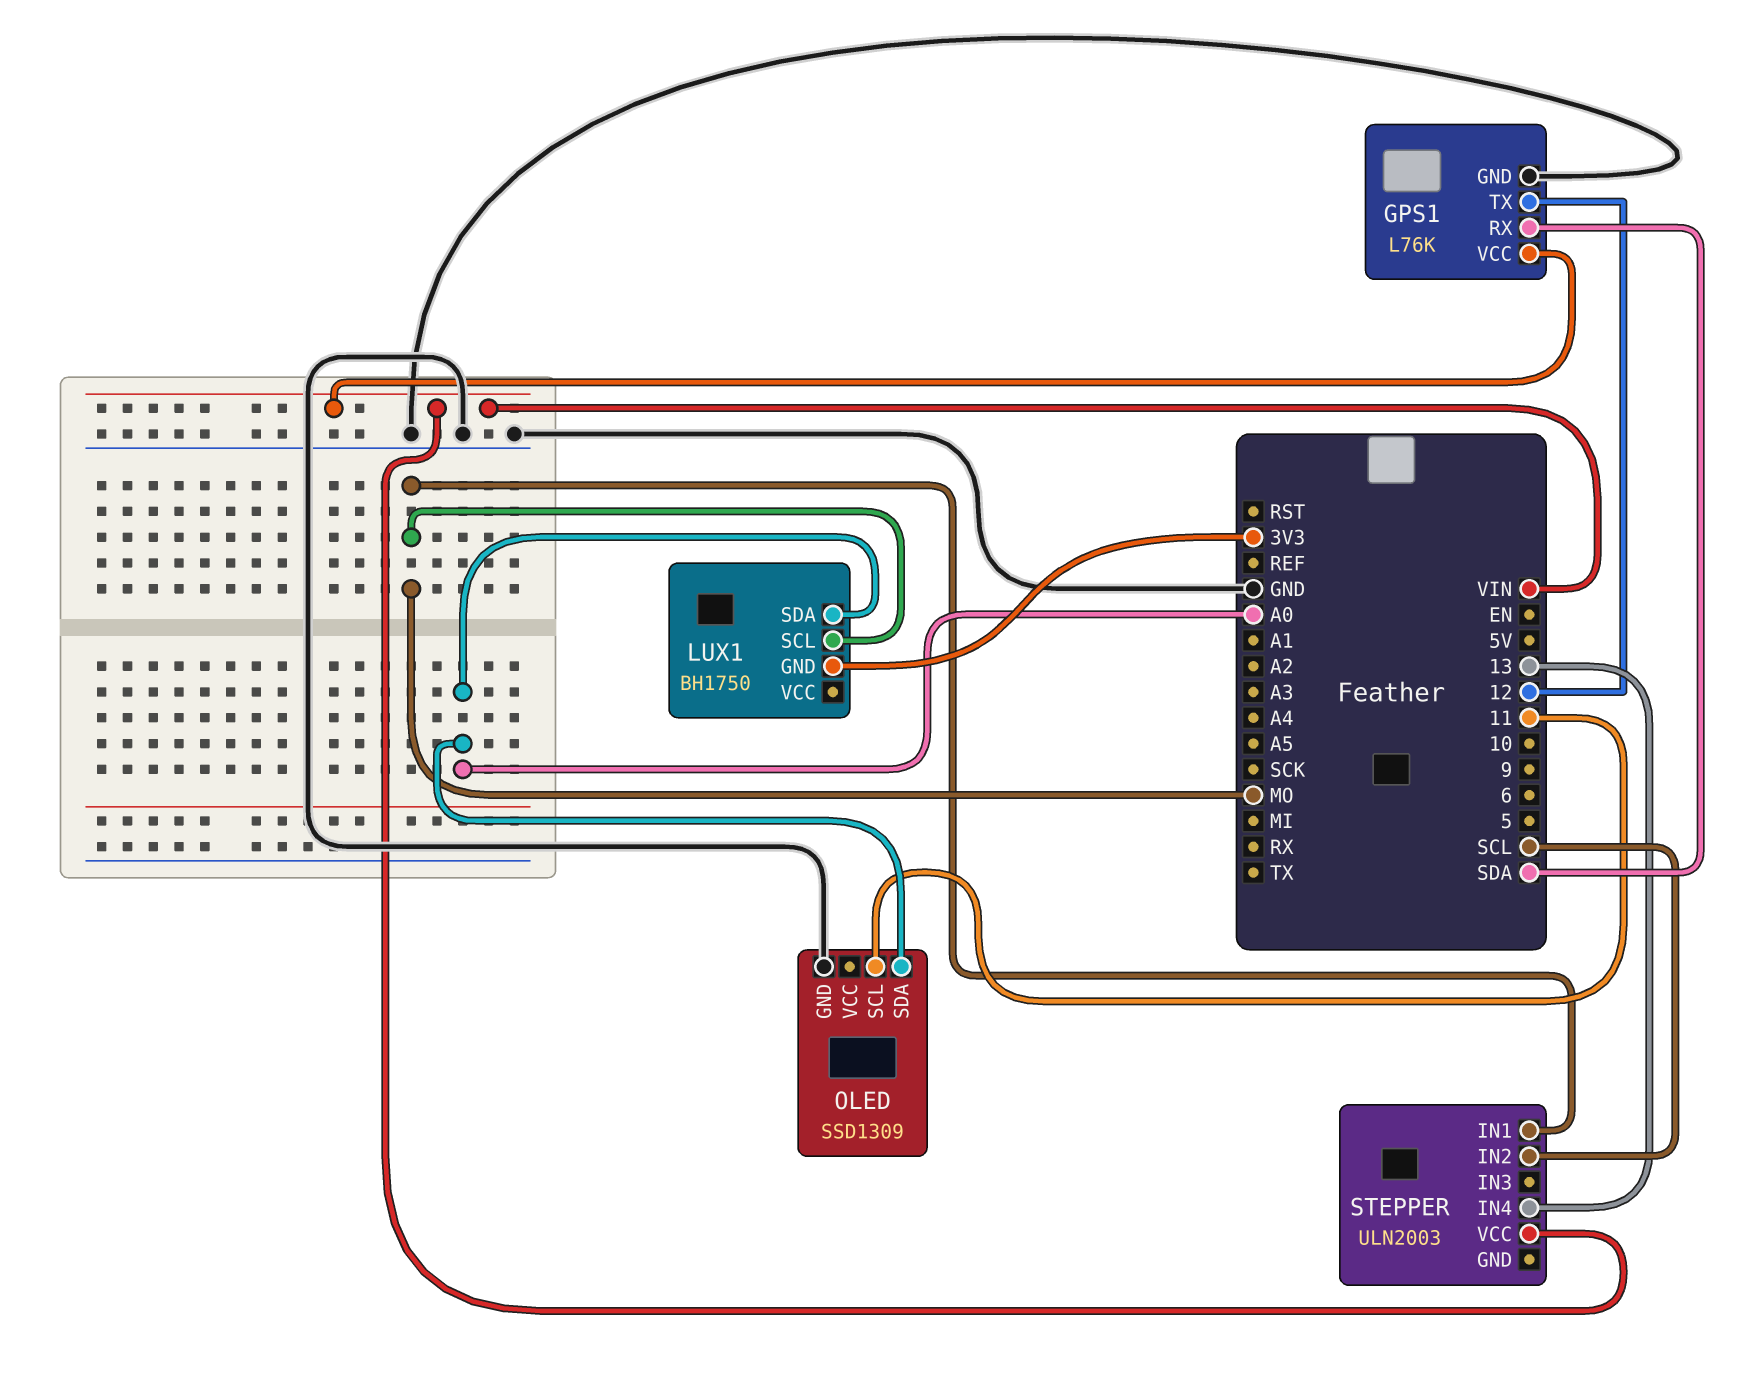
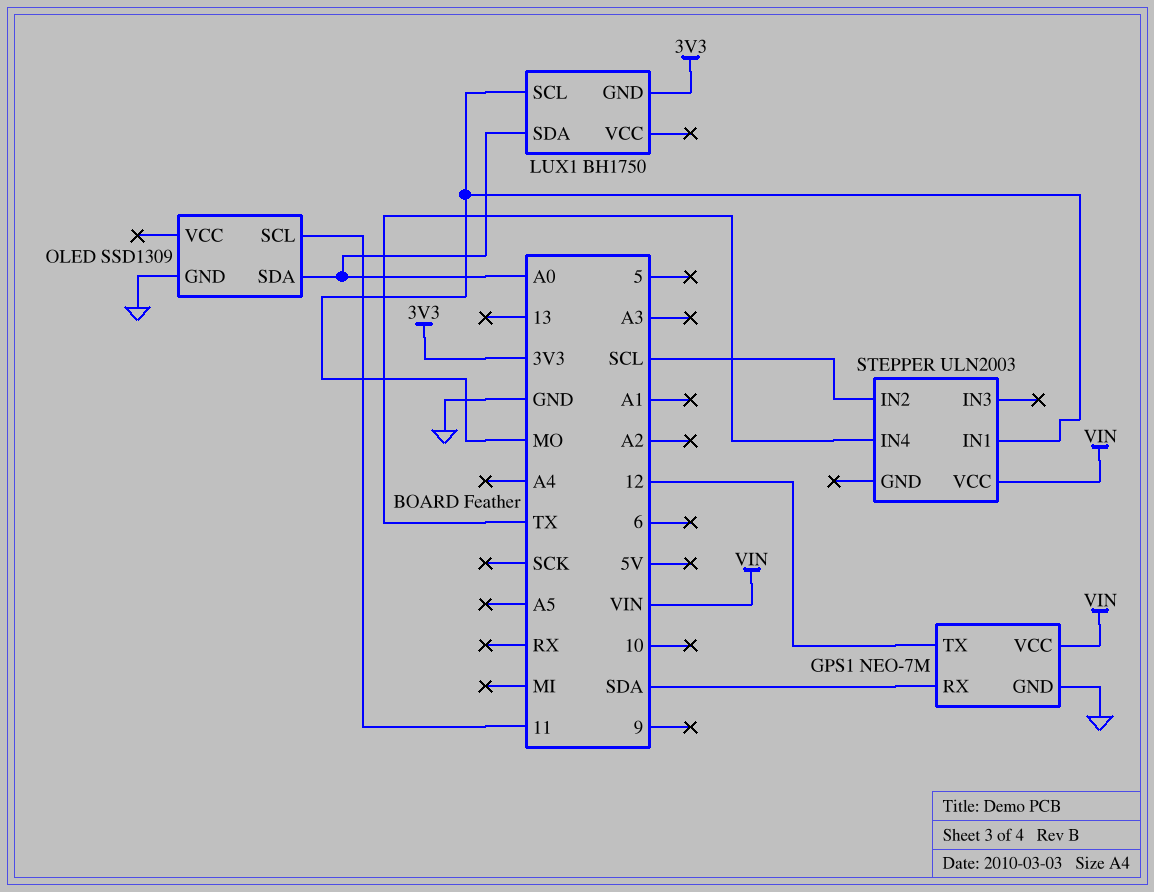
GPS1: L76K -> NEO-7M
STEPPER pin IN4: 13 -> TX

